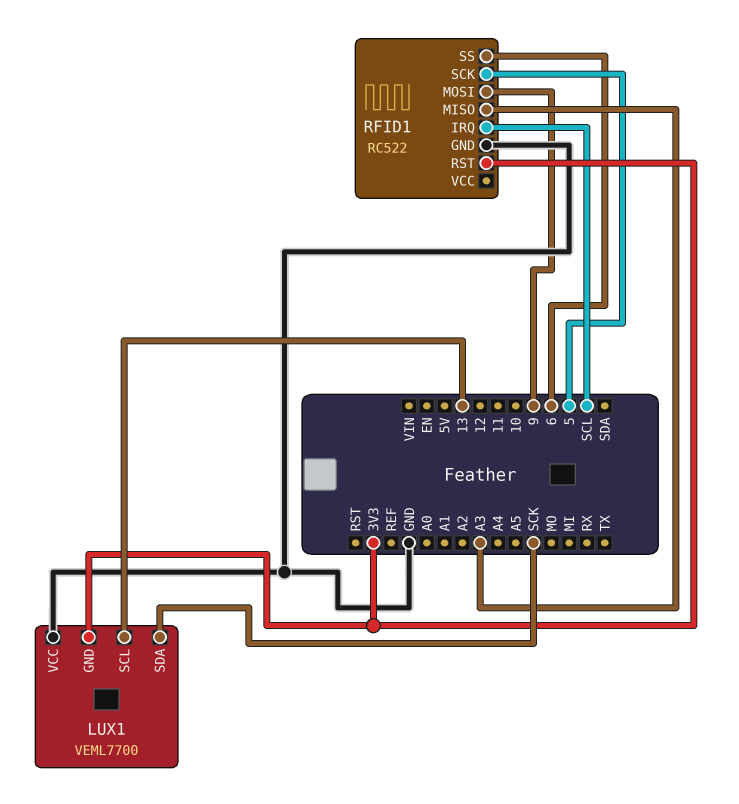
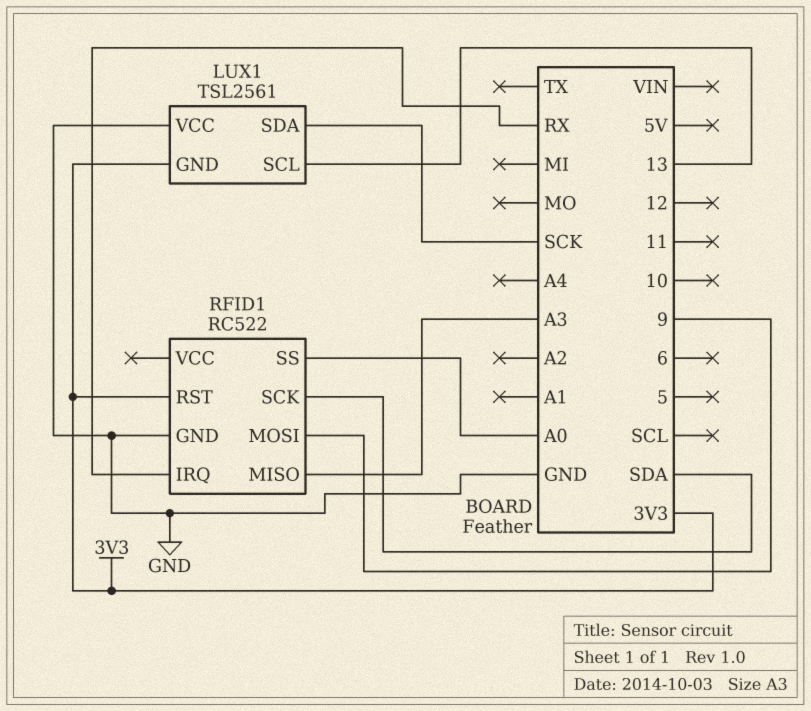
LUX1: VEML7700 -> TSL2561
RFID1 pin IRQ: SCL -> RX
RFID1 pin SCK: 5 -> SDA
RFID1 pin SS: 6 -> A0

